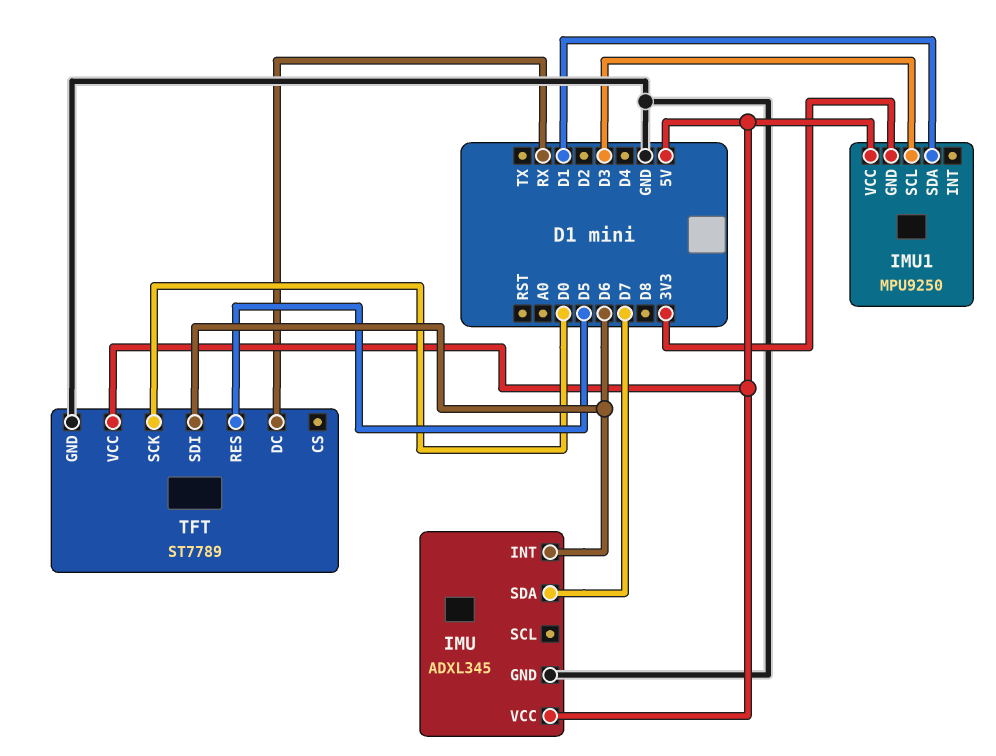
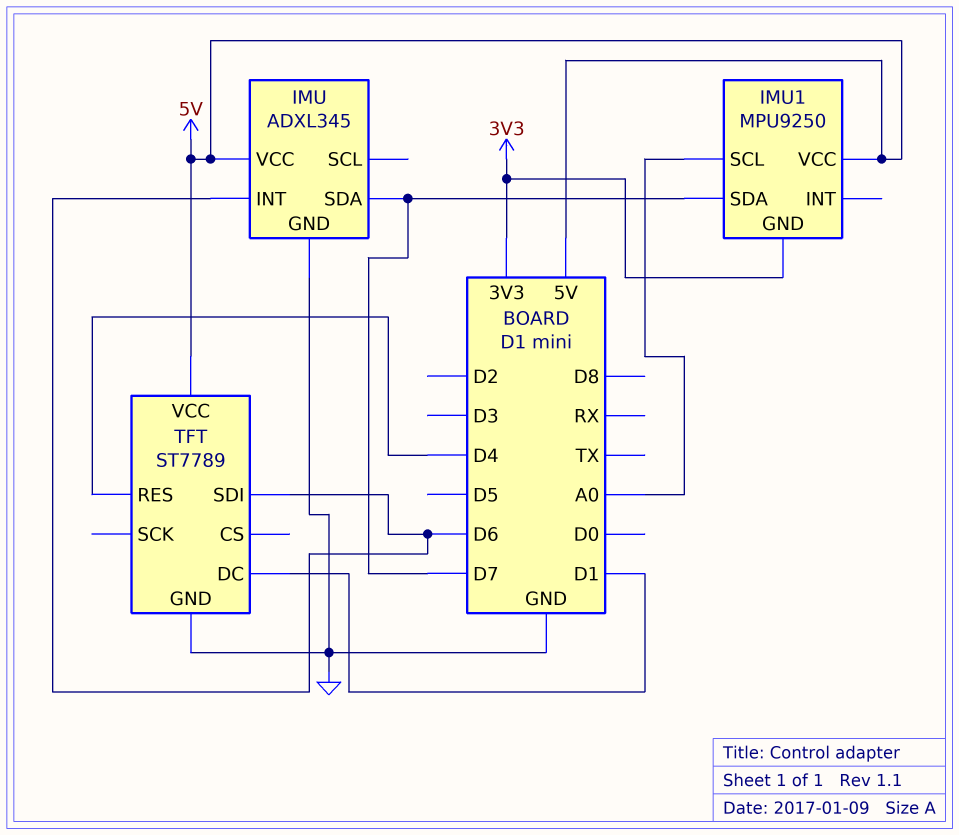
IMU1 pin SCL: D3 -> A0
IMU1 pin SDA: D1 -> D7
TFT pin DC: RX -> D1
TFT pin RES: D5 -> D4
TFT pin SCK: D0 -> none

